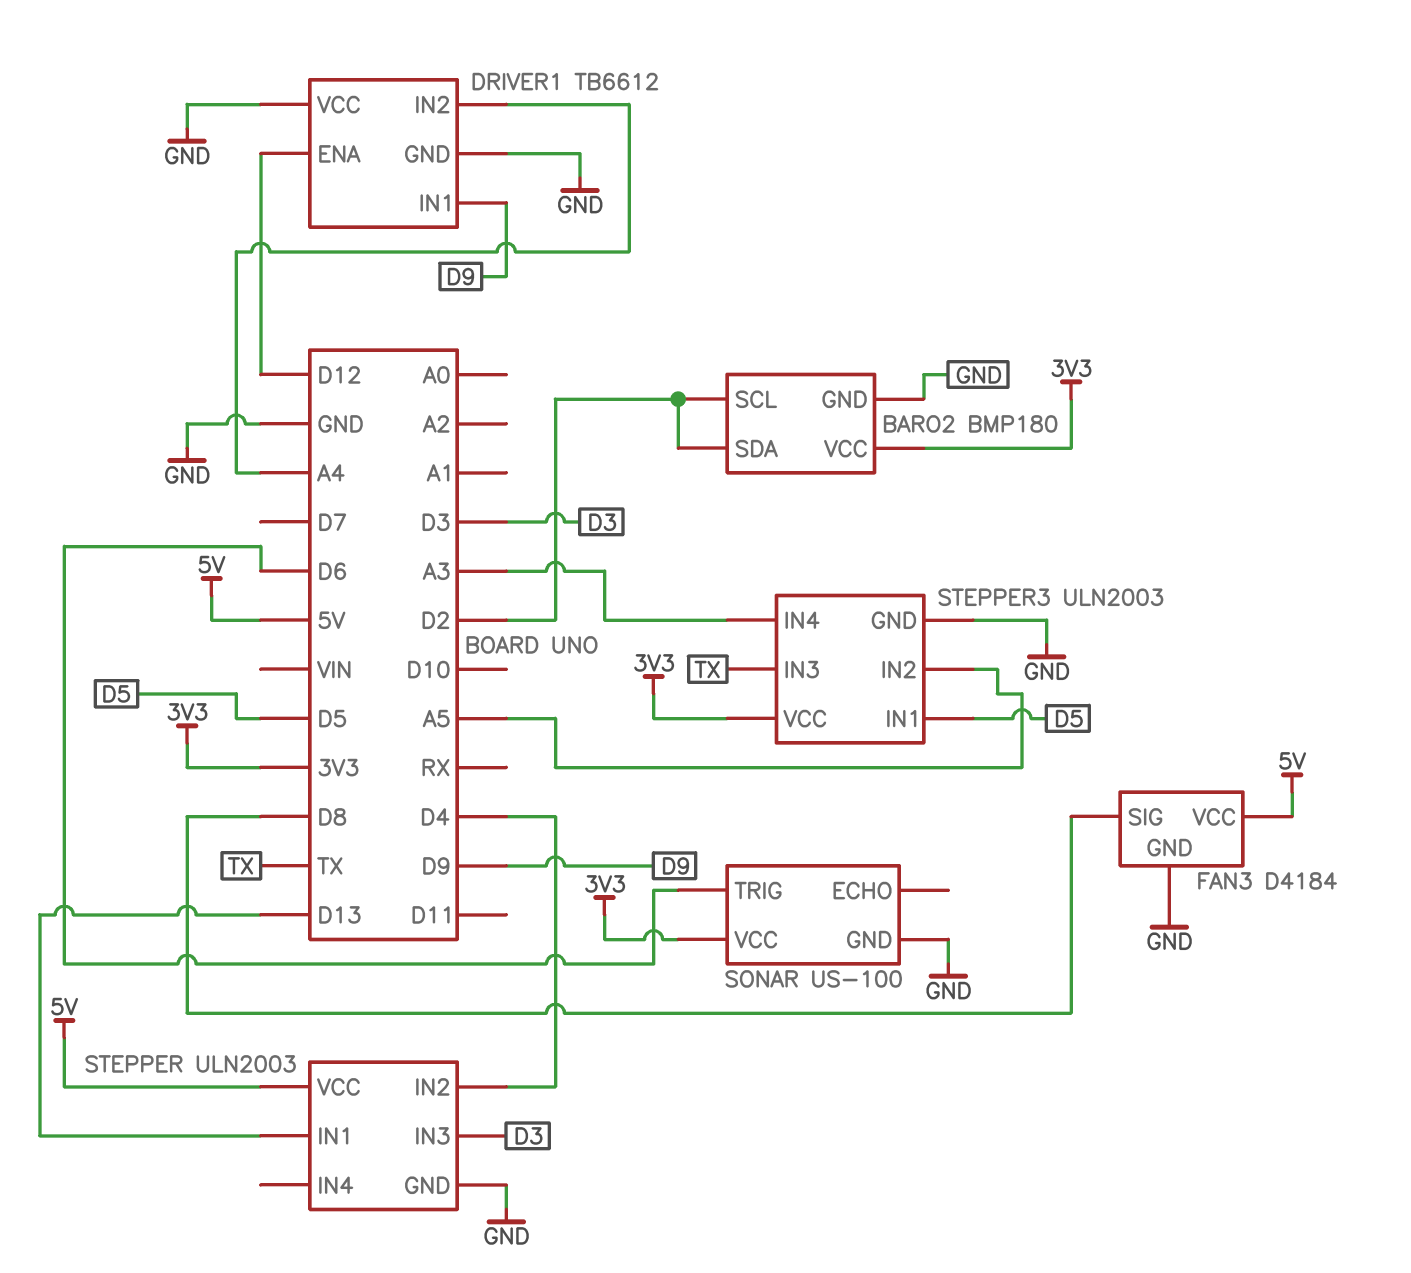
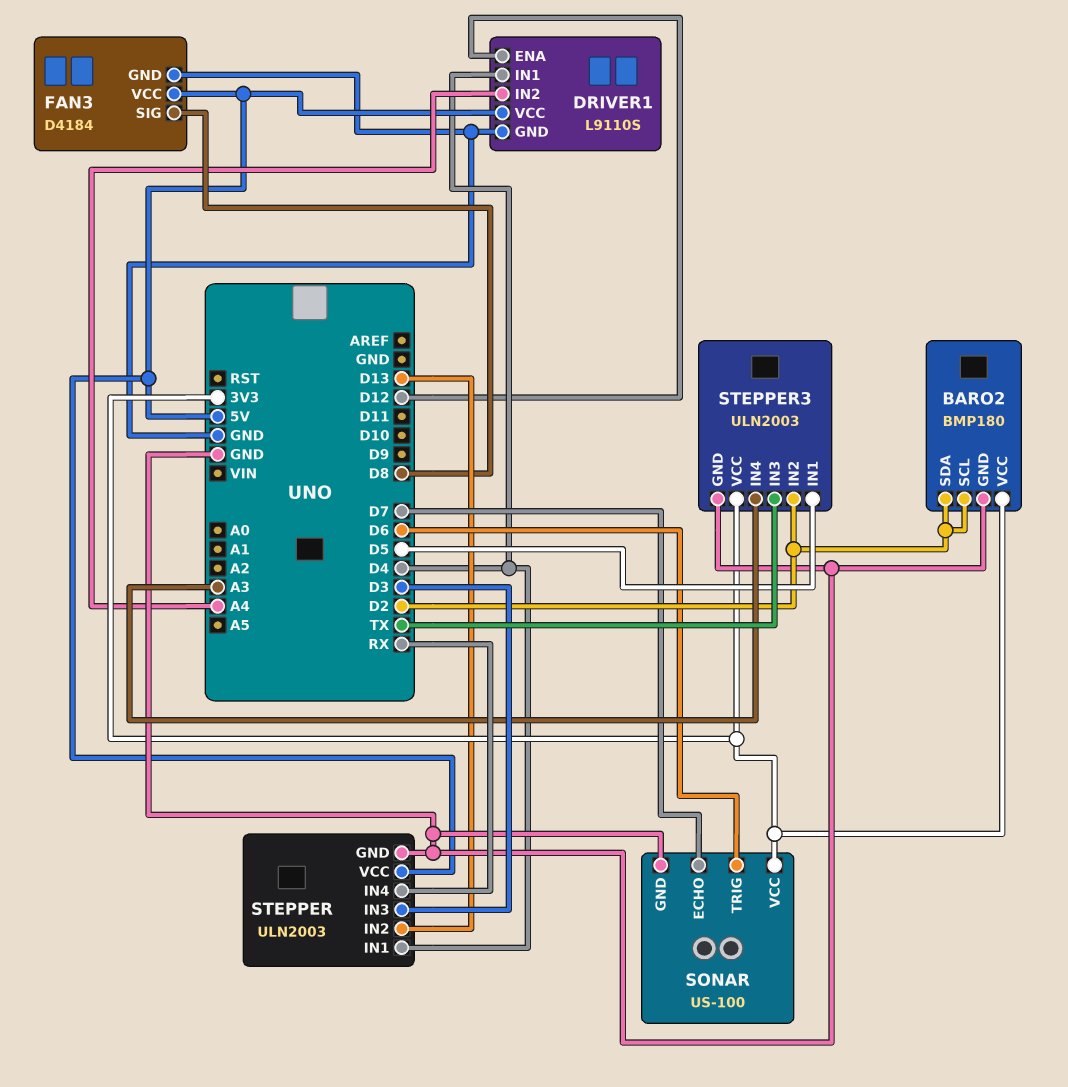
DRIVER1: TB6612 -> L9110S
DRIVER1 pin IN1: D9 -> D4
DRIVER1 pin VCC: GND -> 5V
SONAR pin ECHO: none -> D7
STEPPER pin IN1: D13 -> D4
STEPPER pin IN2: D4 -> D13
STEPPER pin IN4: none -> RX
STEPPER3 pin IN2: A5 -> D2

